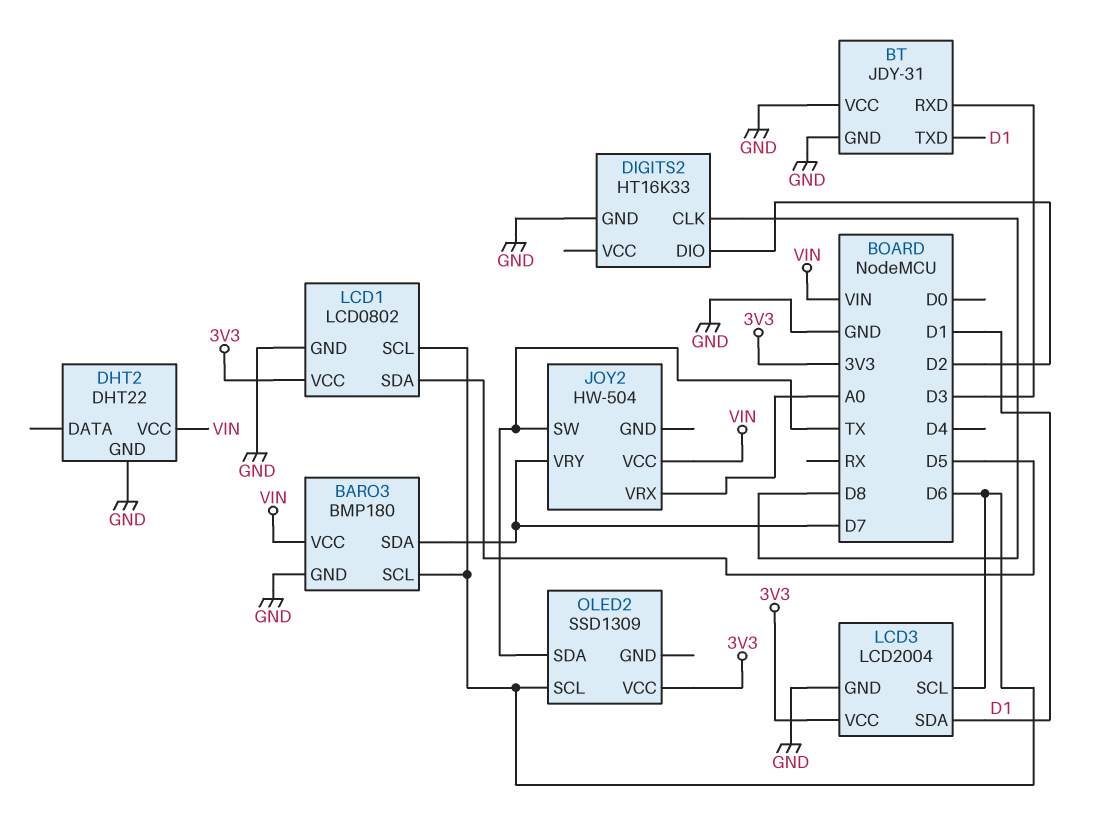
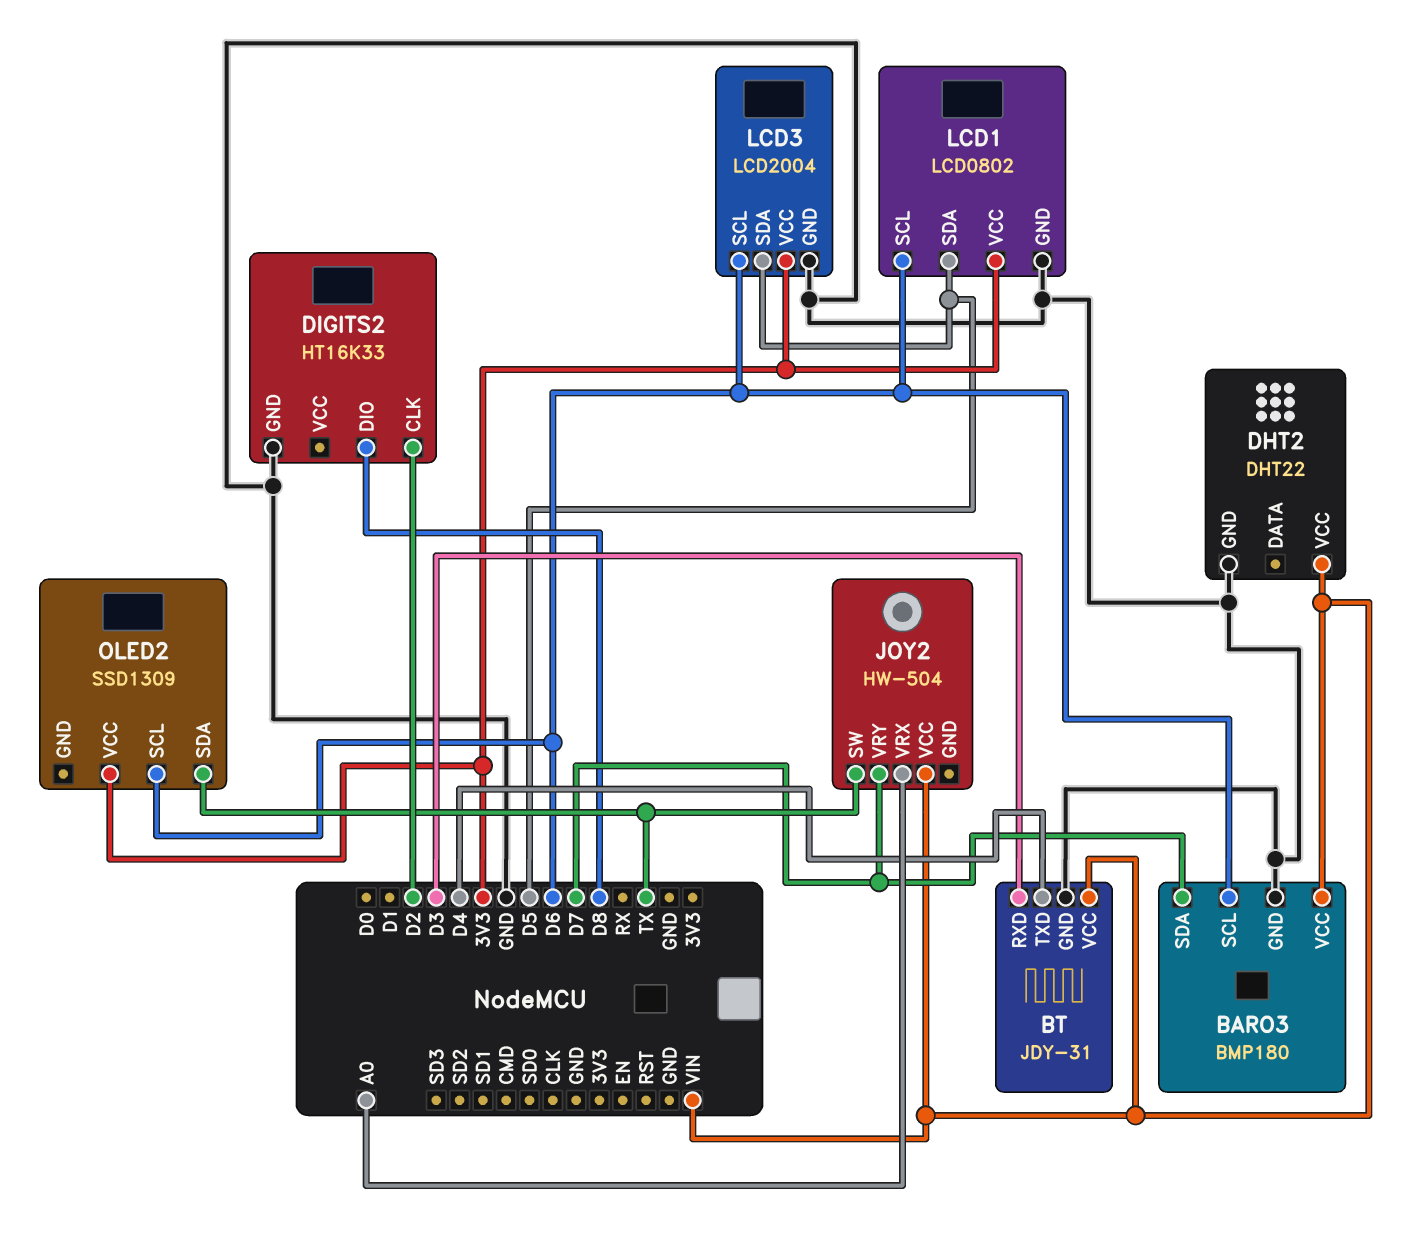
BT pin TXD: D1 -> D4
BT pin VCC: GND -> VIN
DIGITS2 pin CLK: D8 -> D2
DIGITS2 pin DIO: D2 -> D8
LCD3 pin SDA: D1 -> D5

